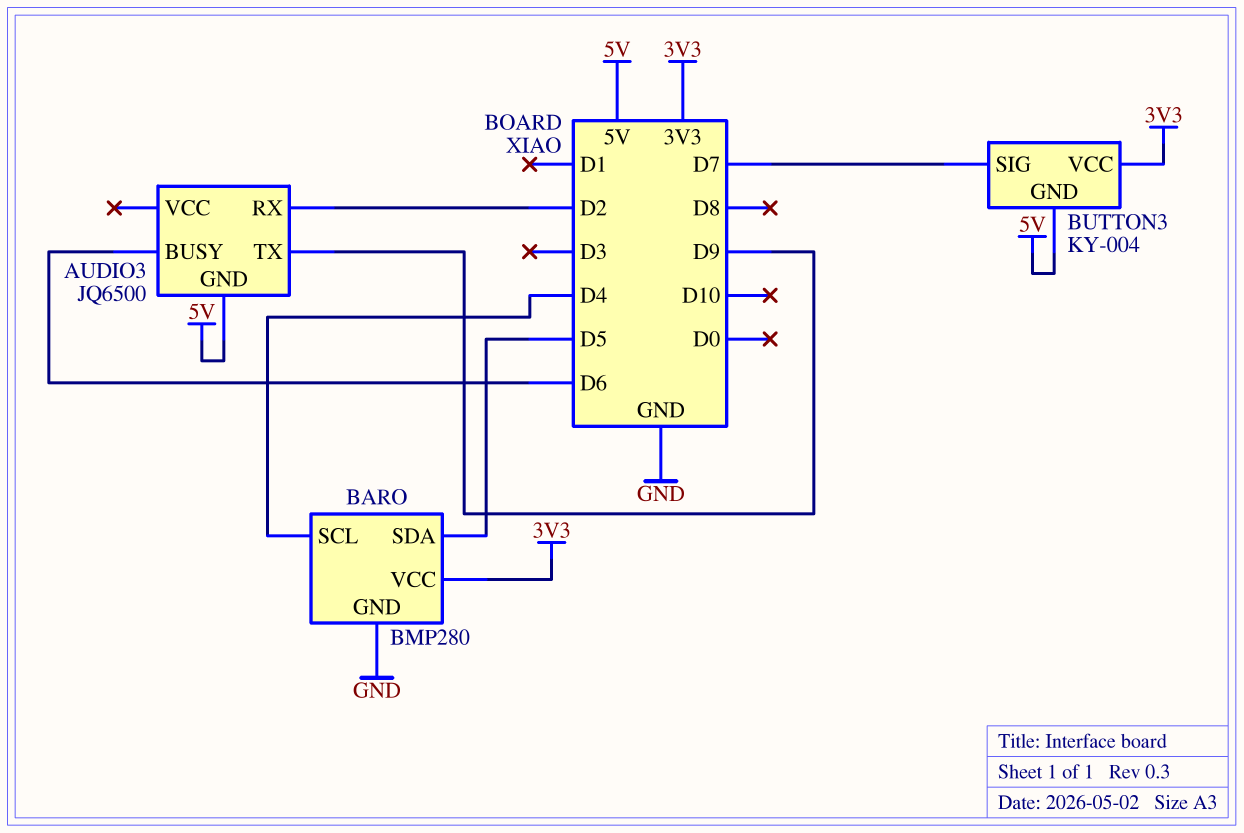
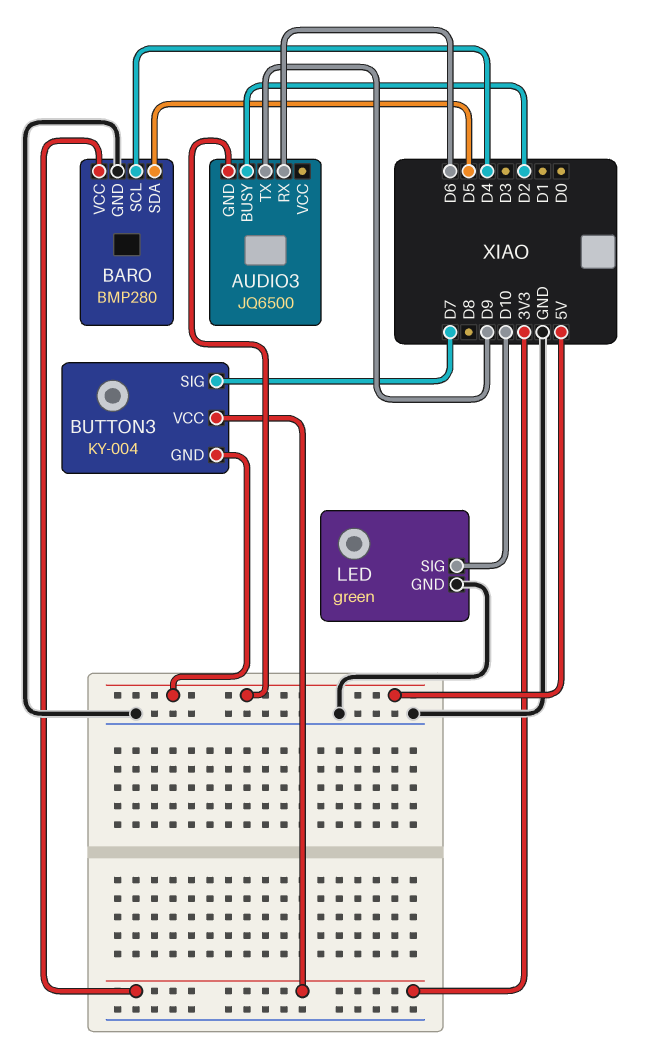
AUDIO3 pin BUSY: D6 -> D2
AUDIO3 pin RX: D2 -> D6
LED: none -> green
LED pin GND: none -> GND
LED pin SIG: none -> D10

